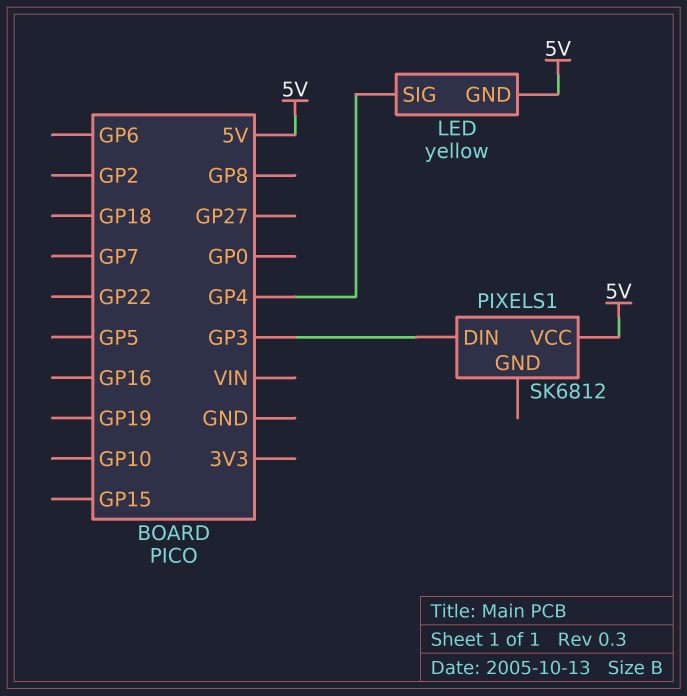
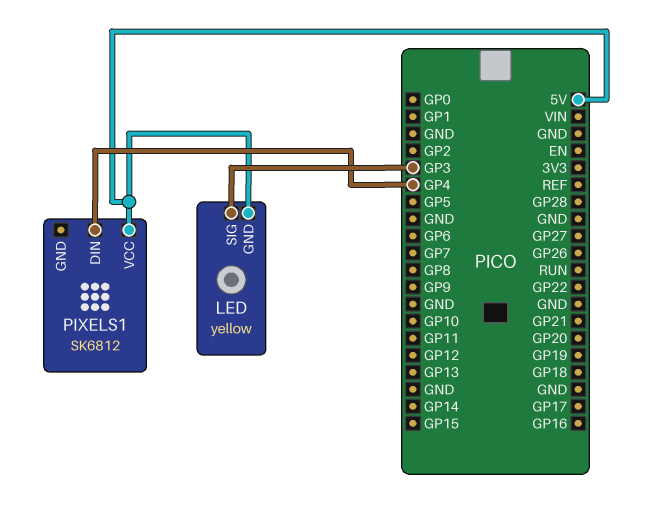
LED pin SIG: GP4 -> GP3
PIXELS1 pin DIN: GP3 -> GP4

